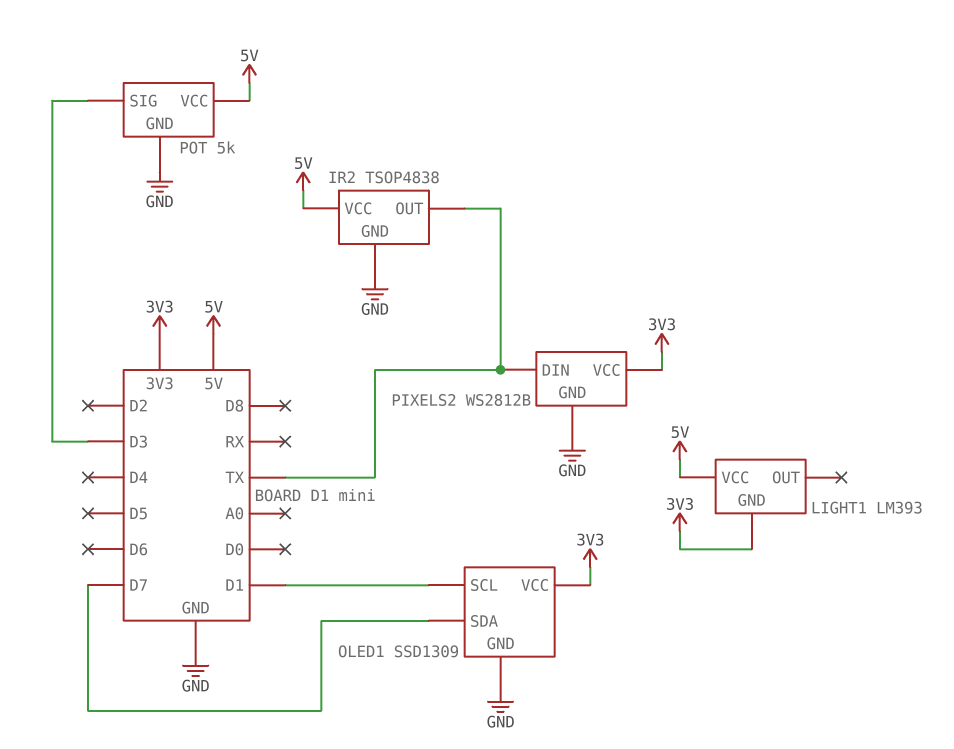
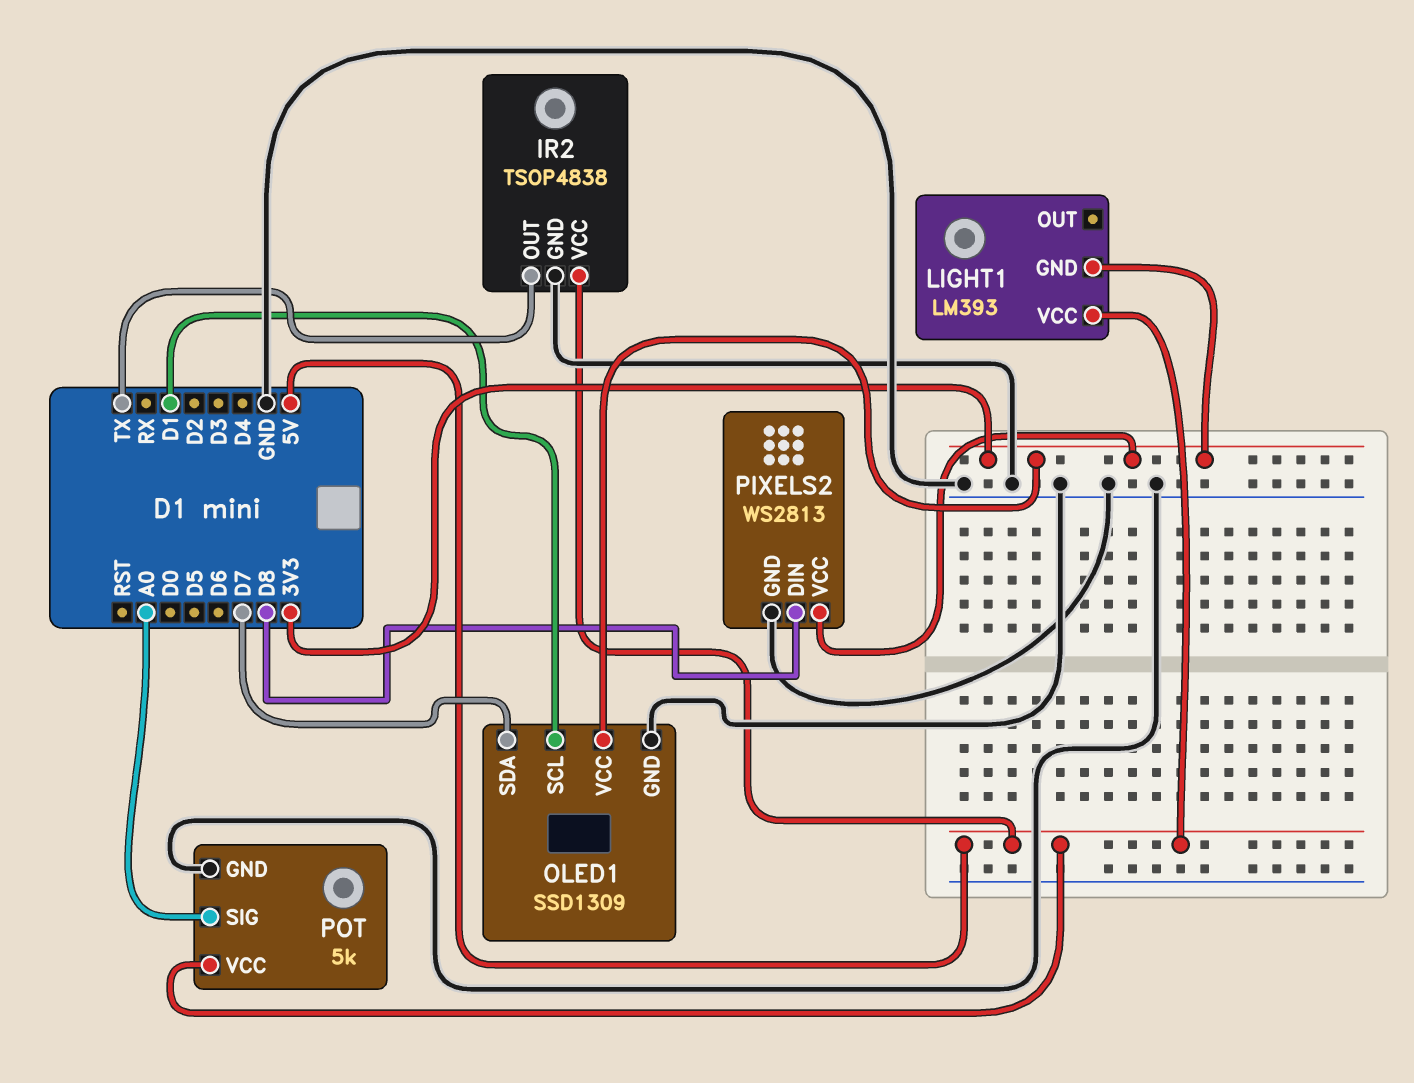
PIXELS2: WS2812B -> WS2813
PIXELS2 pin DIN: TX -> D8
POT pin SIG: D3 -> A0

